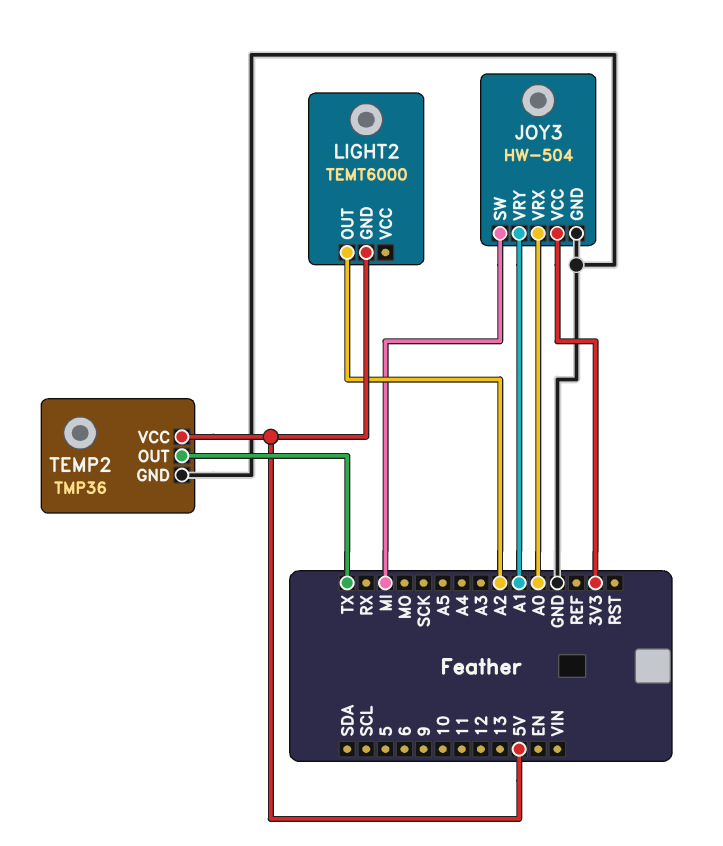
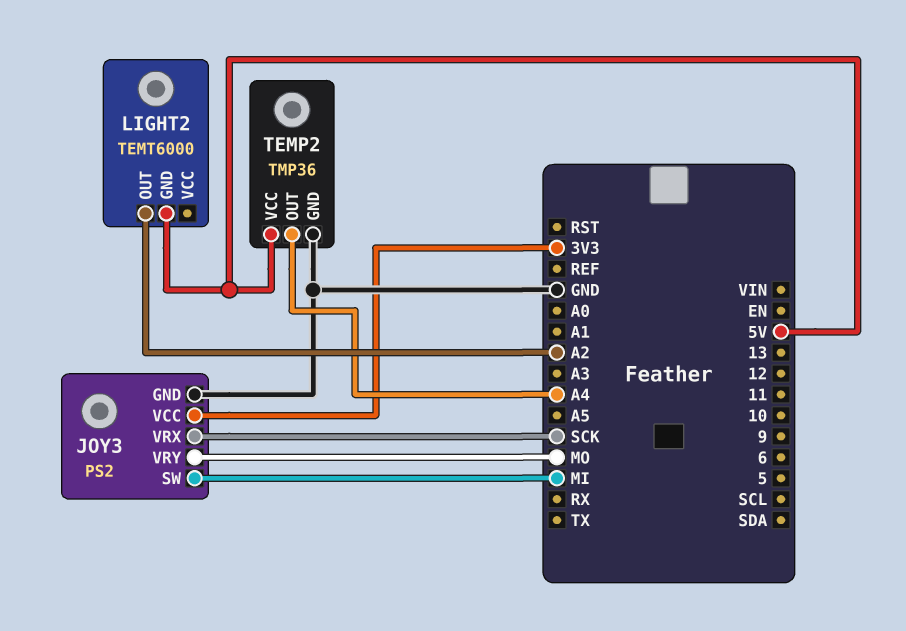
JOY3: HW-504 -> PS2
JOY3 pin VRX: A0 -> SCK
JOY3 pin VRY: A1 -> MO
TEMP2 pin OUT: TX -> A4

